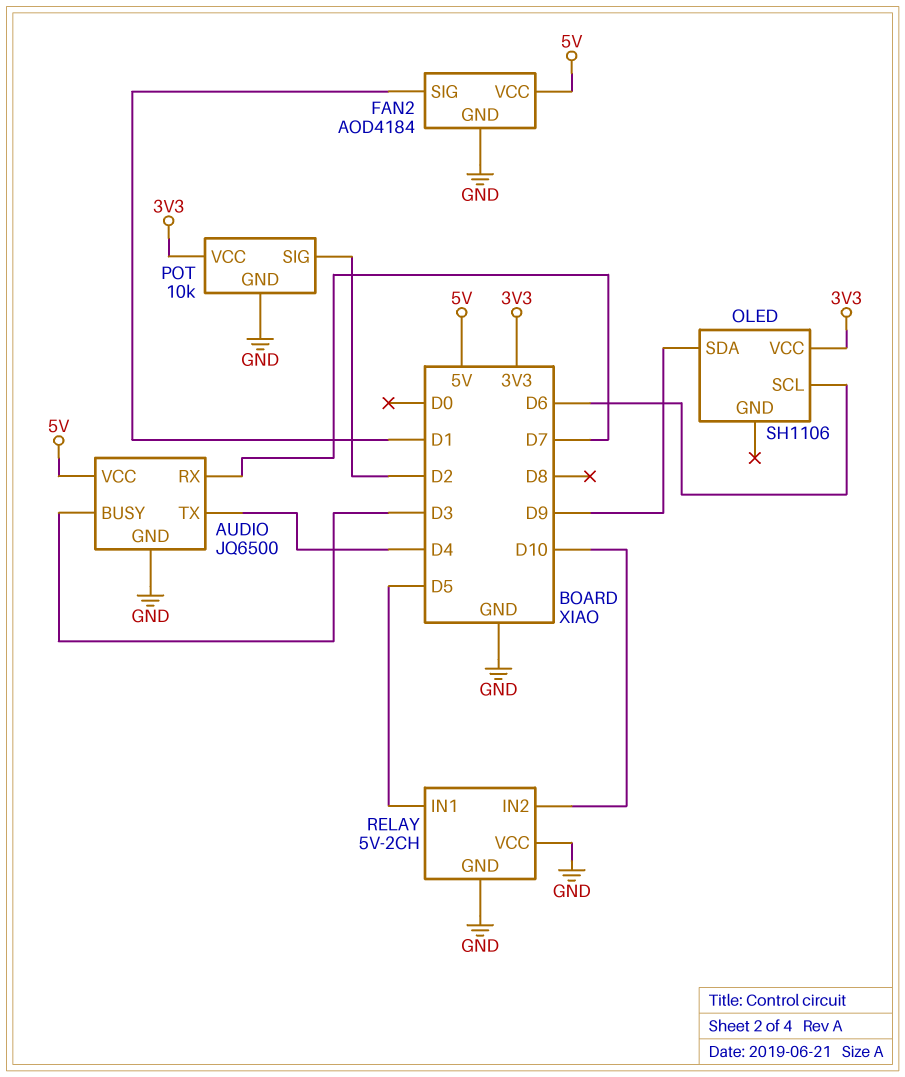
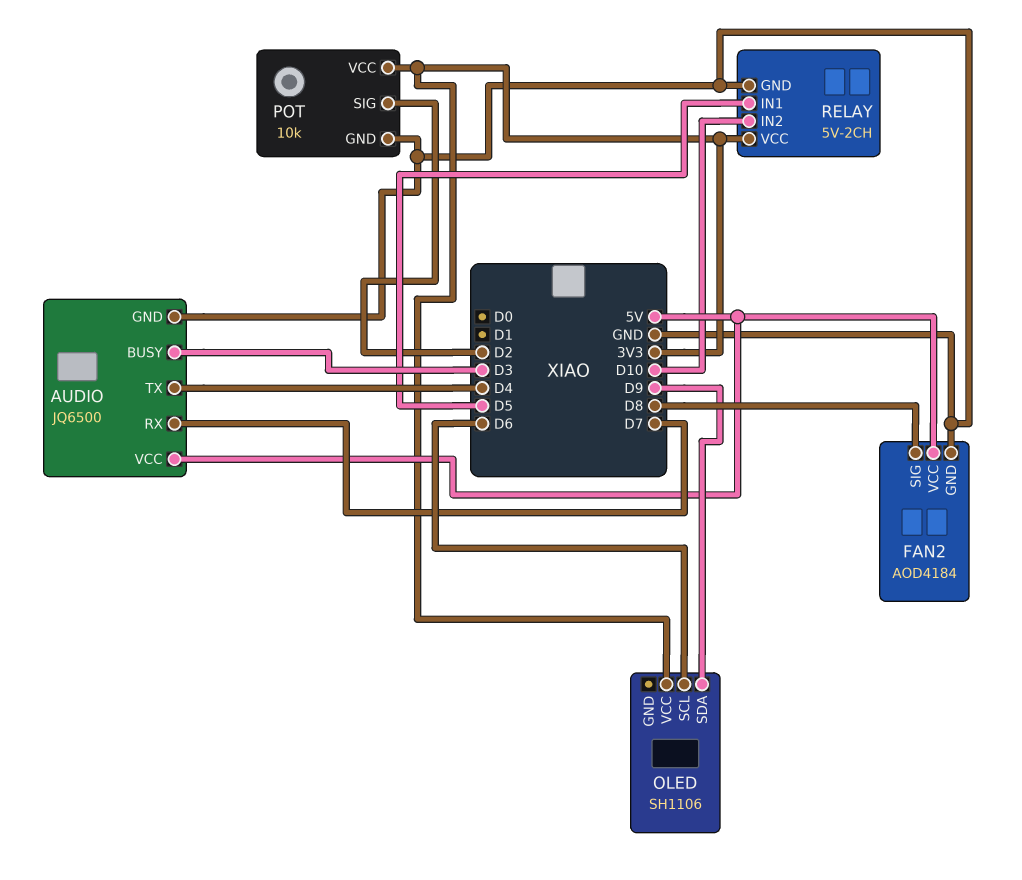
FAN2 pin SIG: D1 -> D8
RELAY pin VCC: GND -> 3V3

